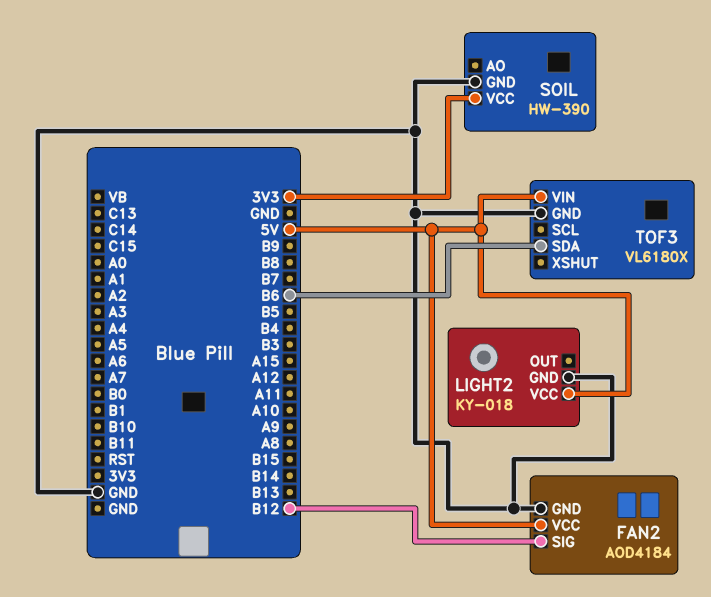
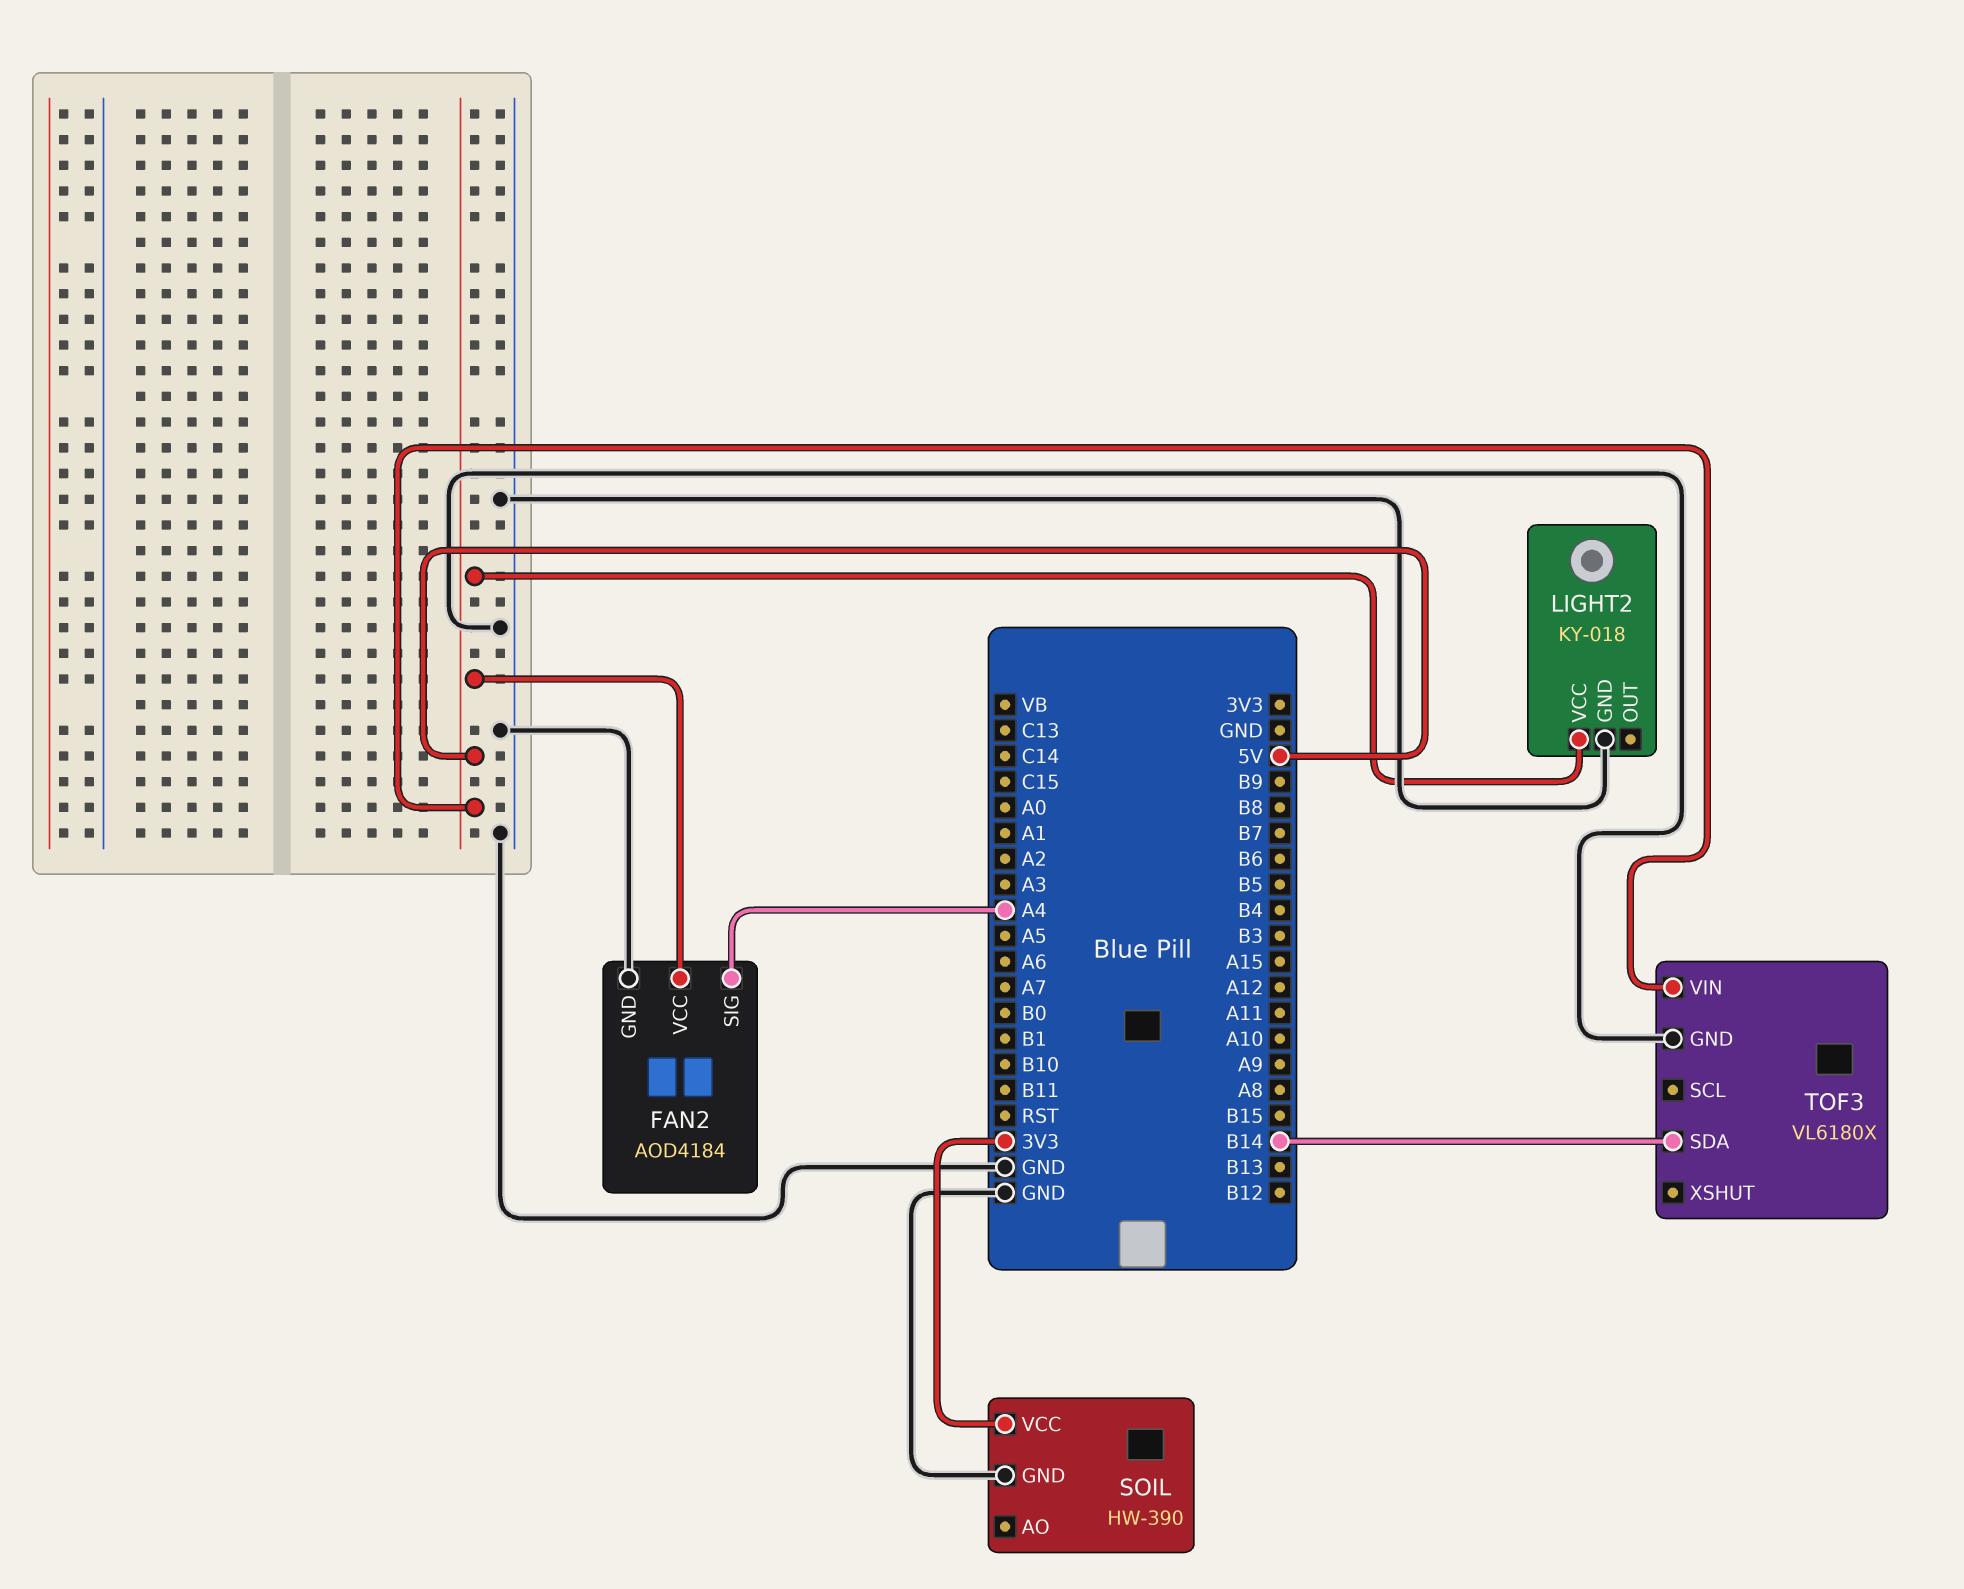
FAN2 pin SIG: B12 -> A4
TOF3 pin SDA: B6 -> B14

